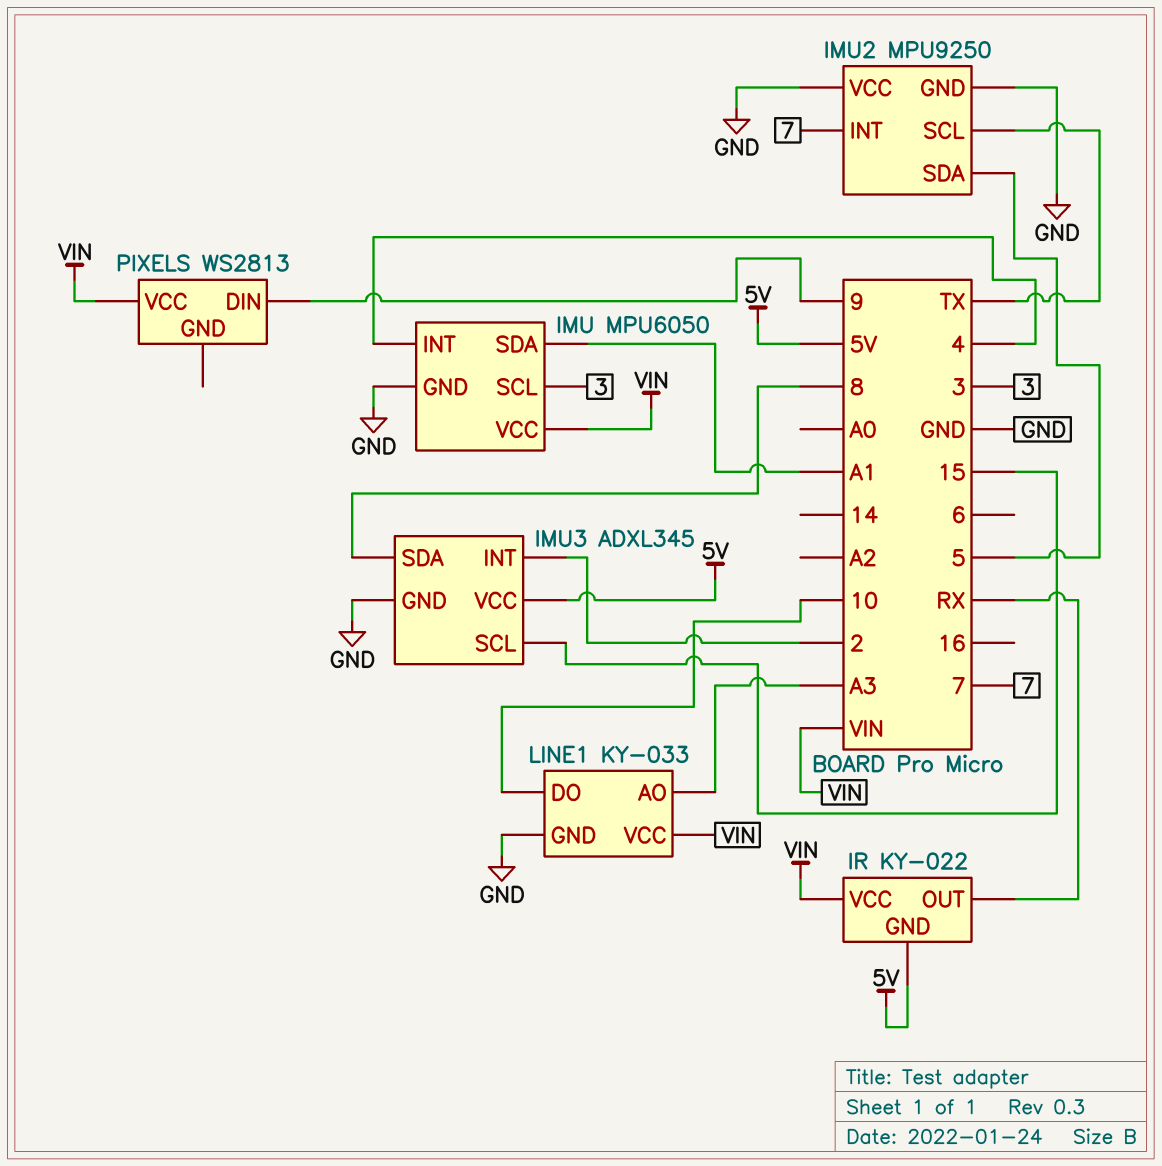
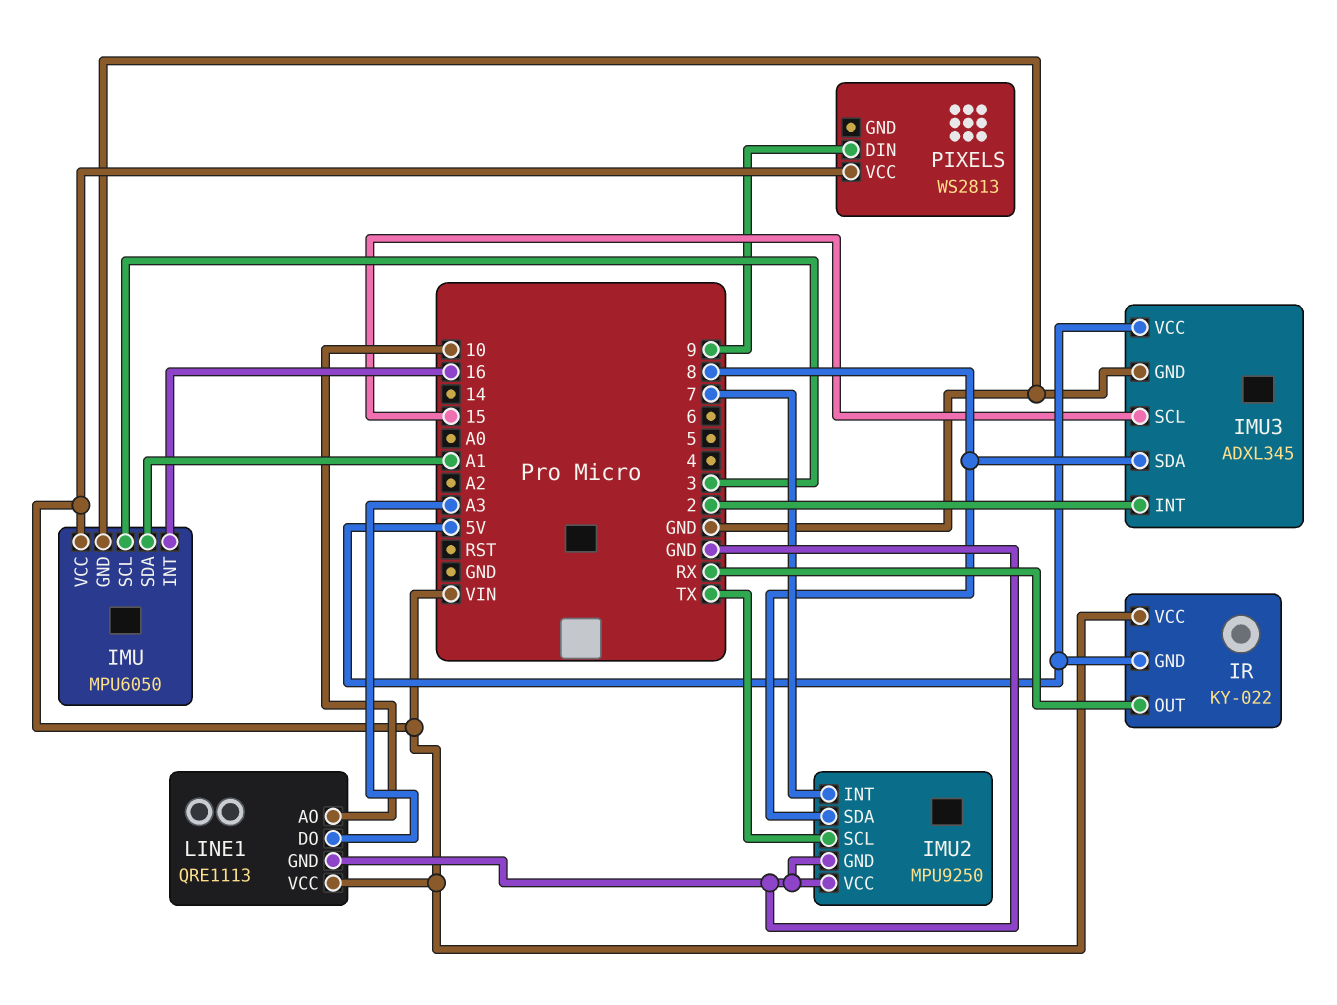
IMU pin INT: 4 -> 16
IMU2 pin SDA: 5 -> 8
LINE1: KY-033 -> QRE1113
LINE1 pin AO: A3 -> 10
LINE1 pin DO: 10 -> A3

